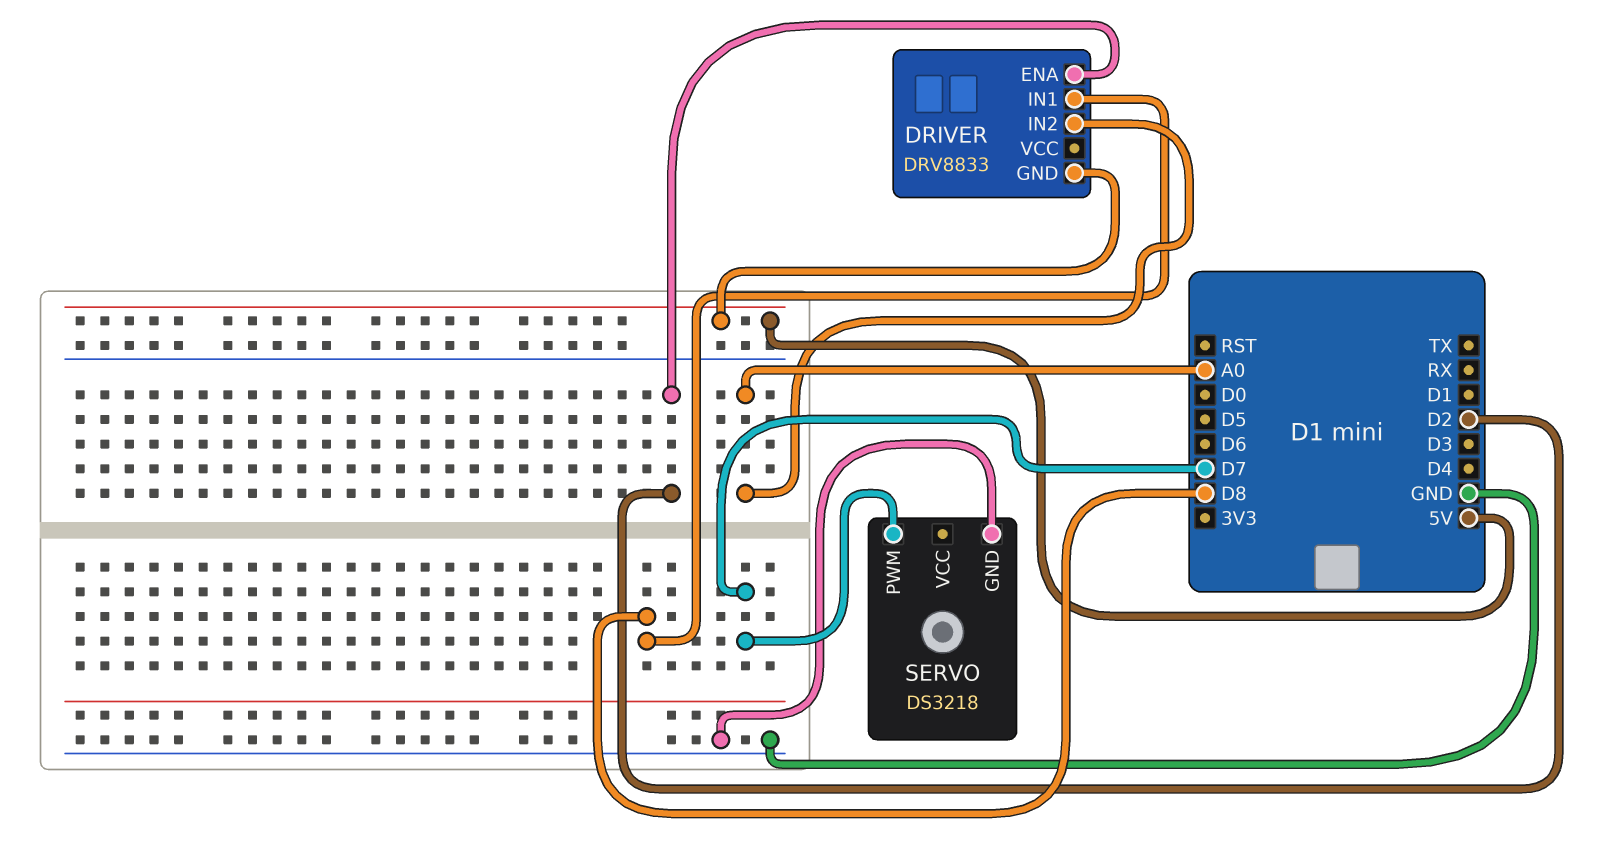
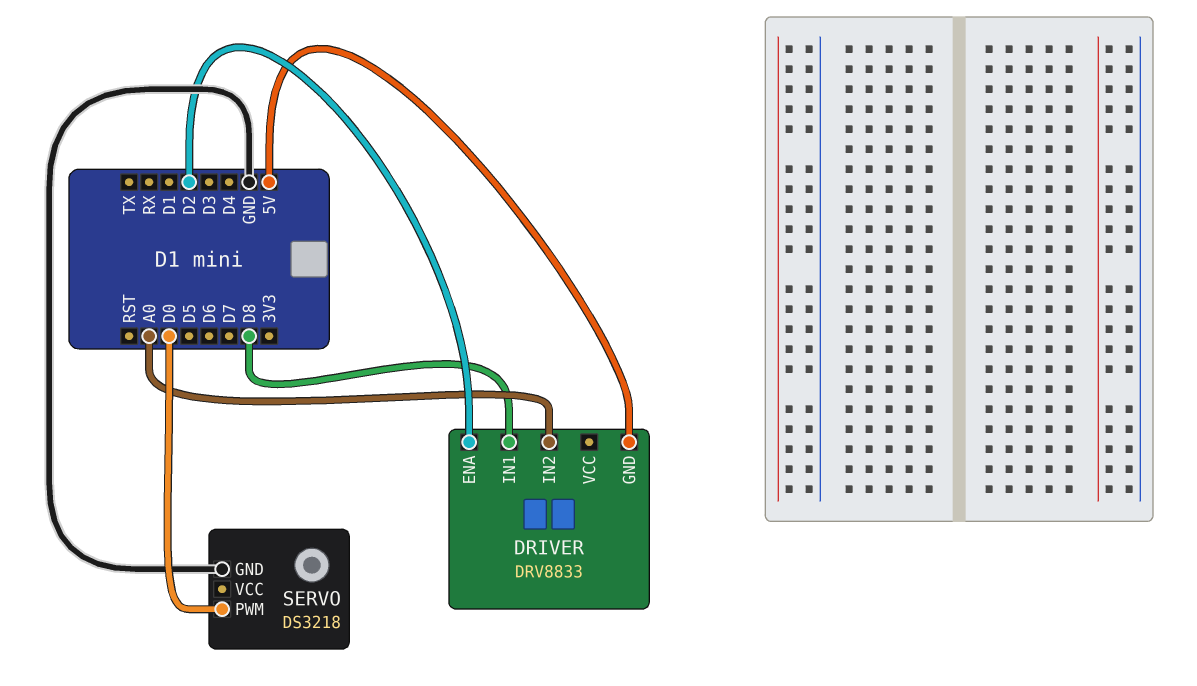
SERVO pin PWM: D7 -> D0

